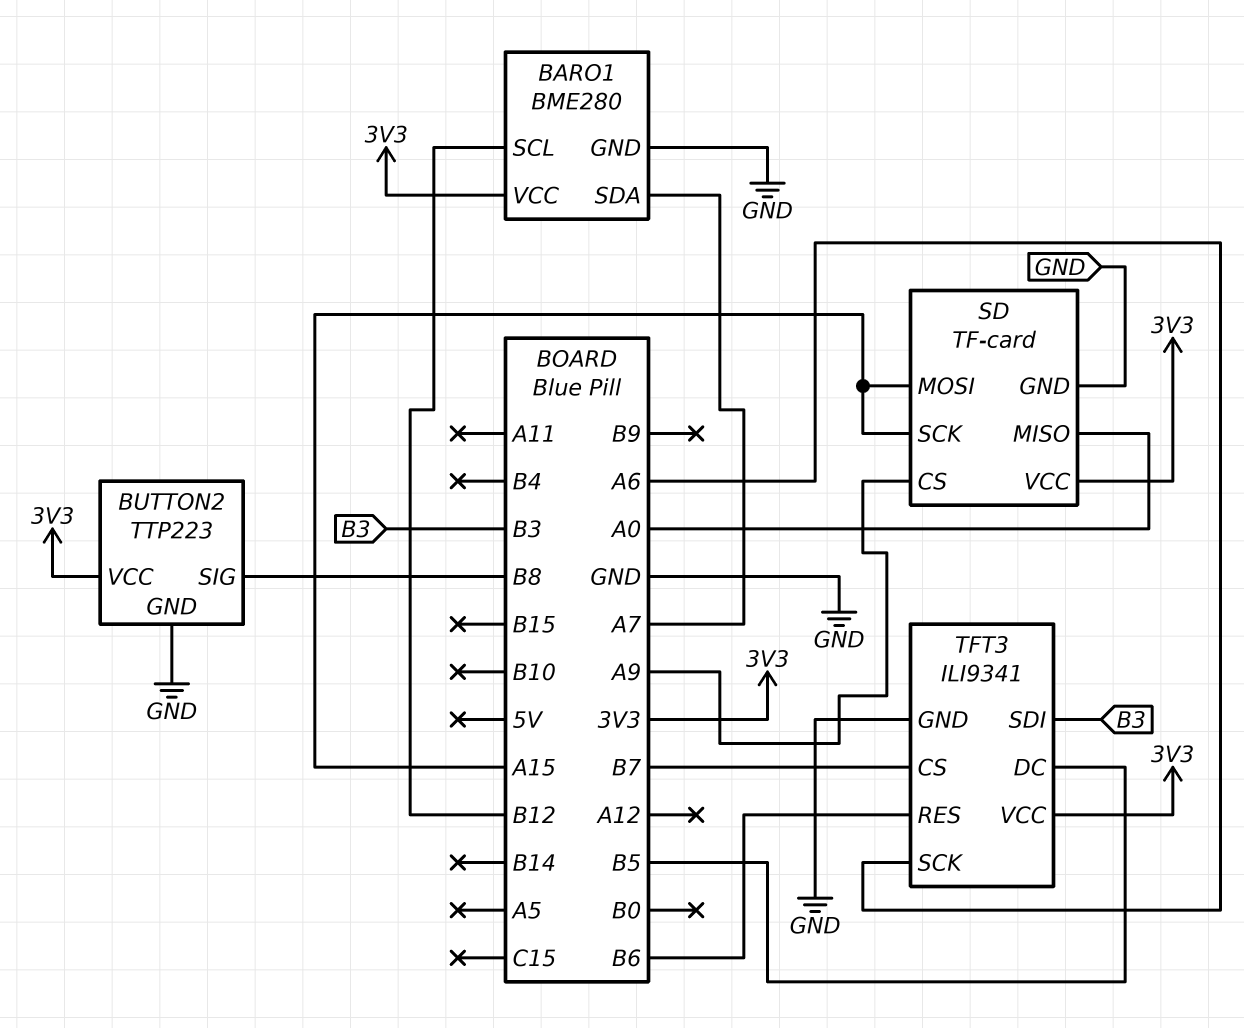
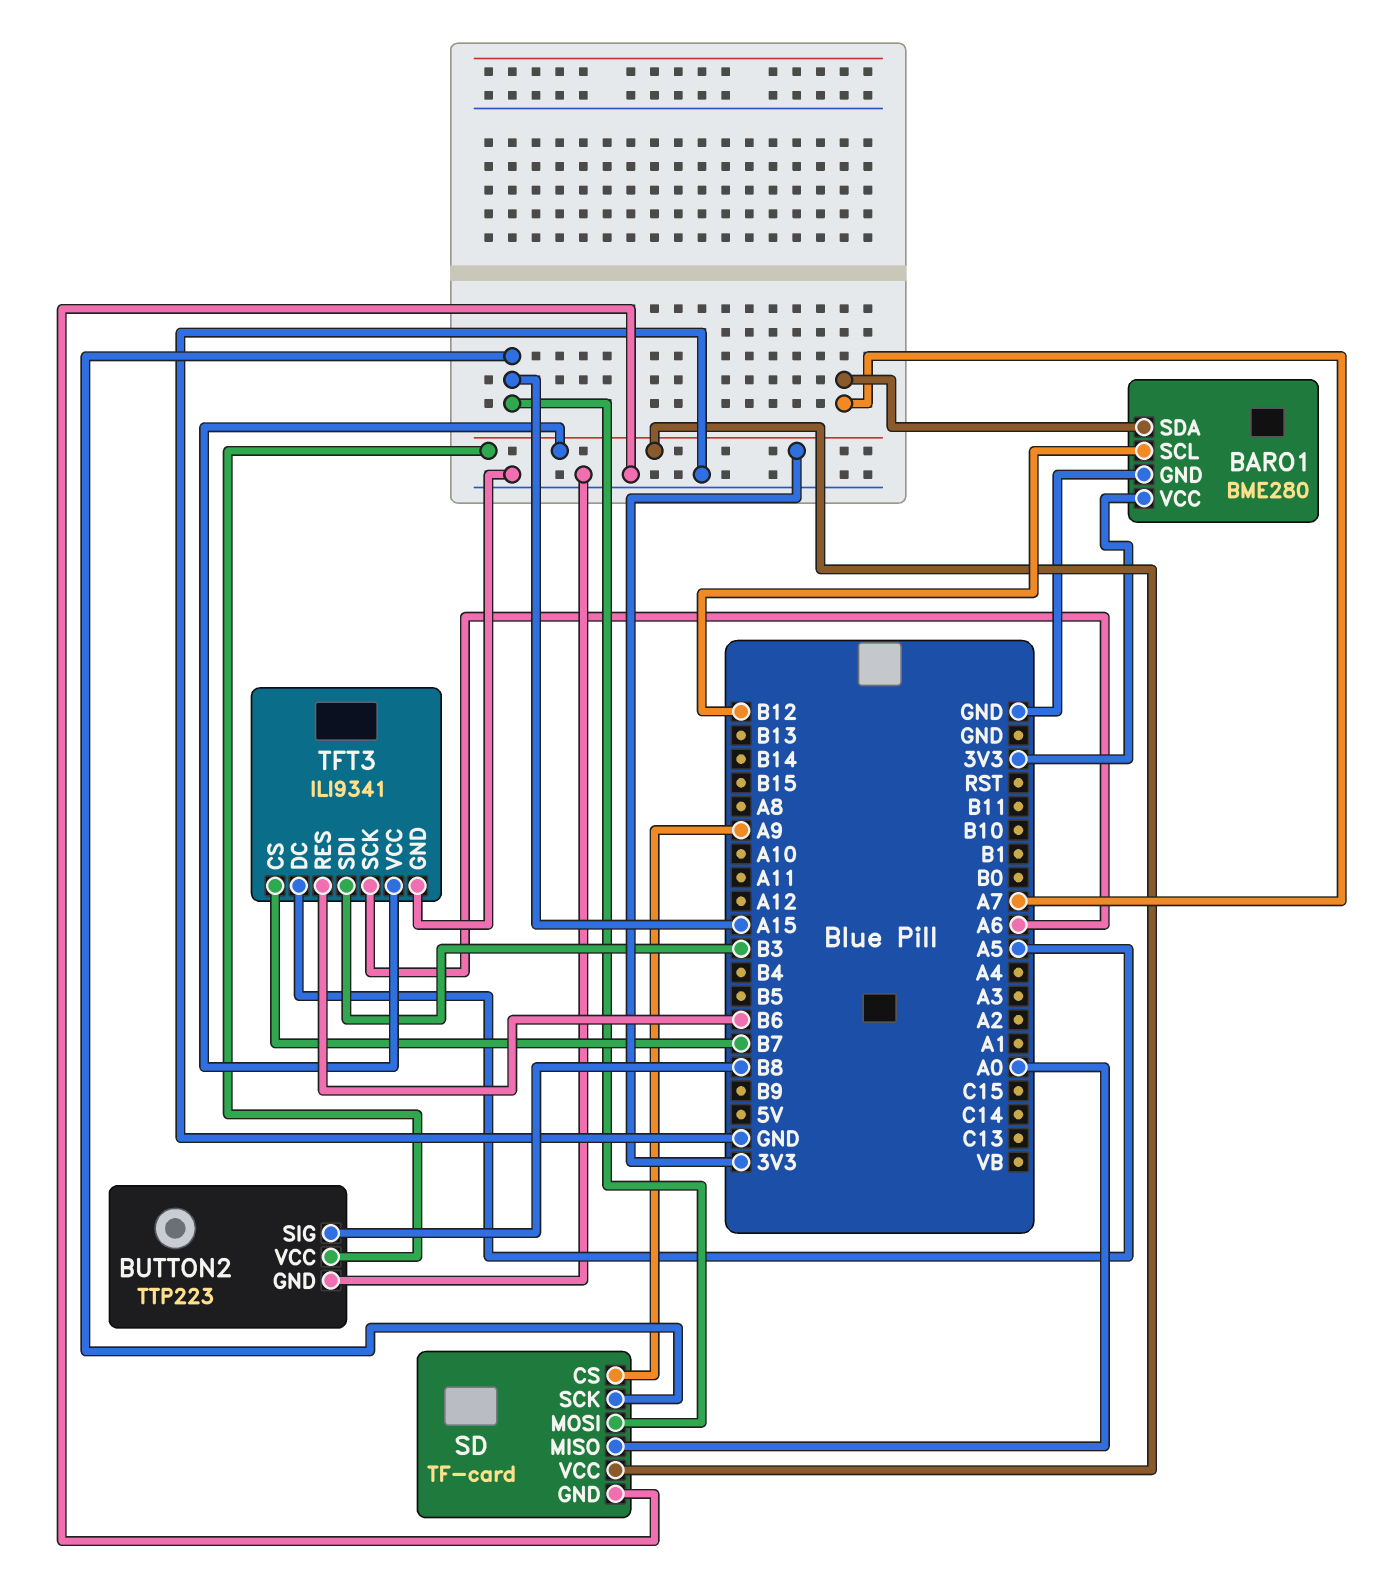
TFT3 pin DC: B5 -> A5

